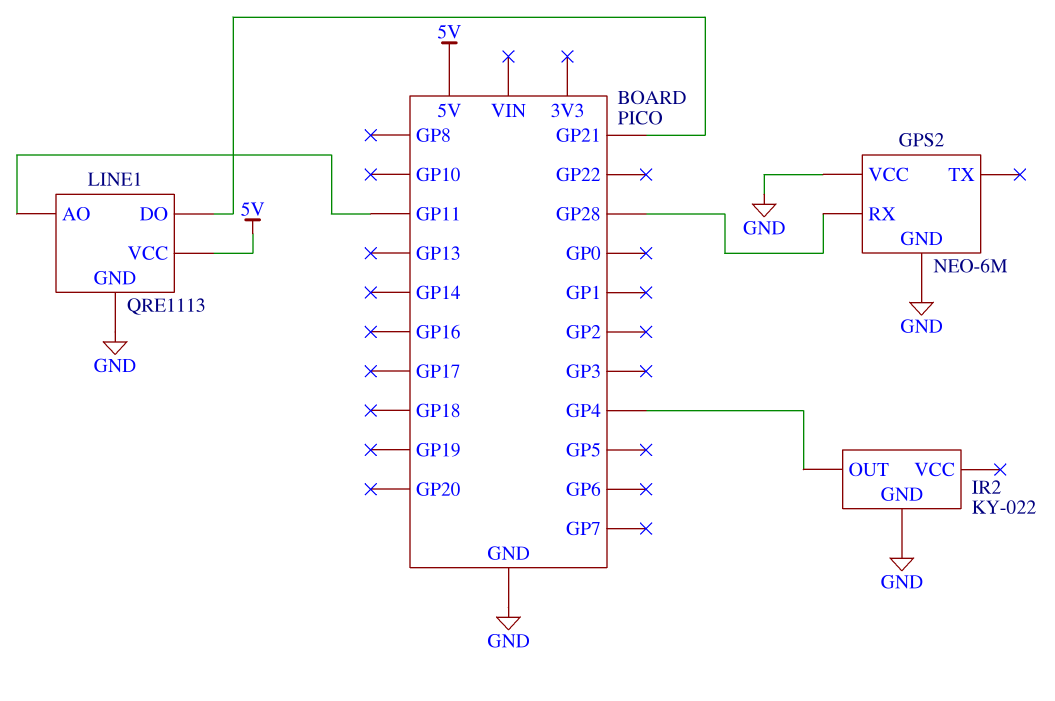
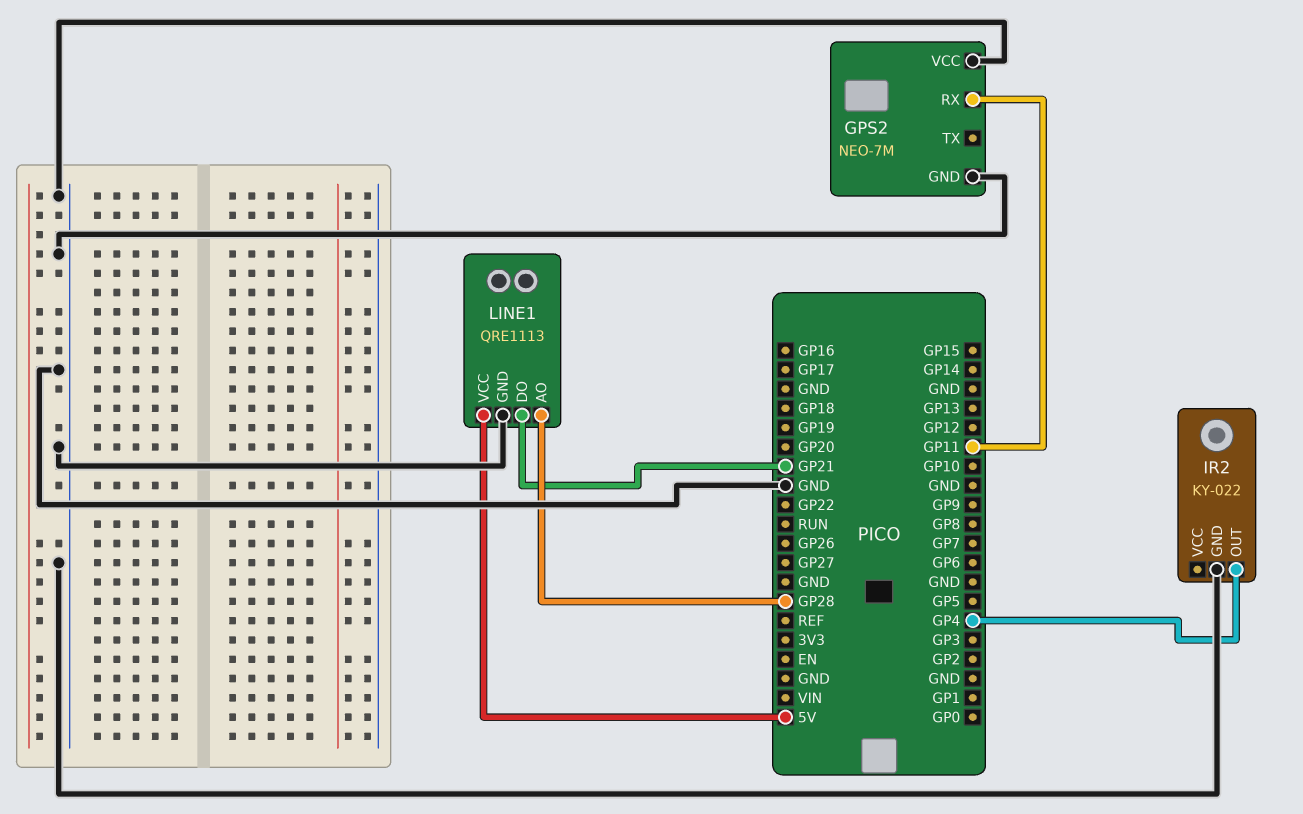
GPS2: NEO-6M -> NEO-7M
GPS2 pin RX: GP28 -> GP11
LINE1 pin AO: GP11 -> GP28

